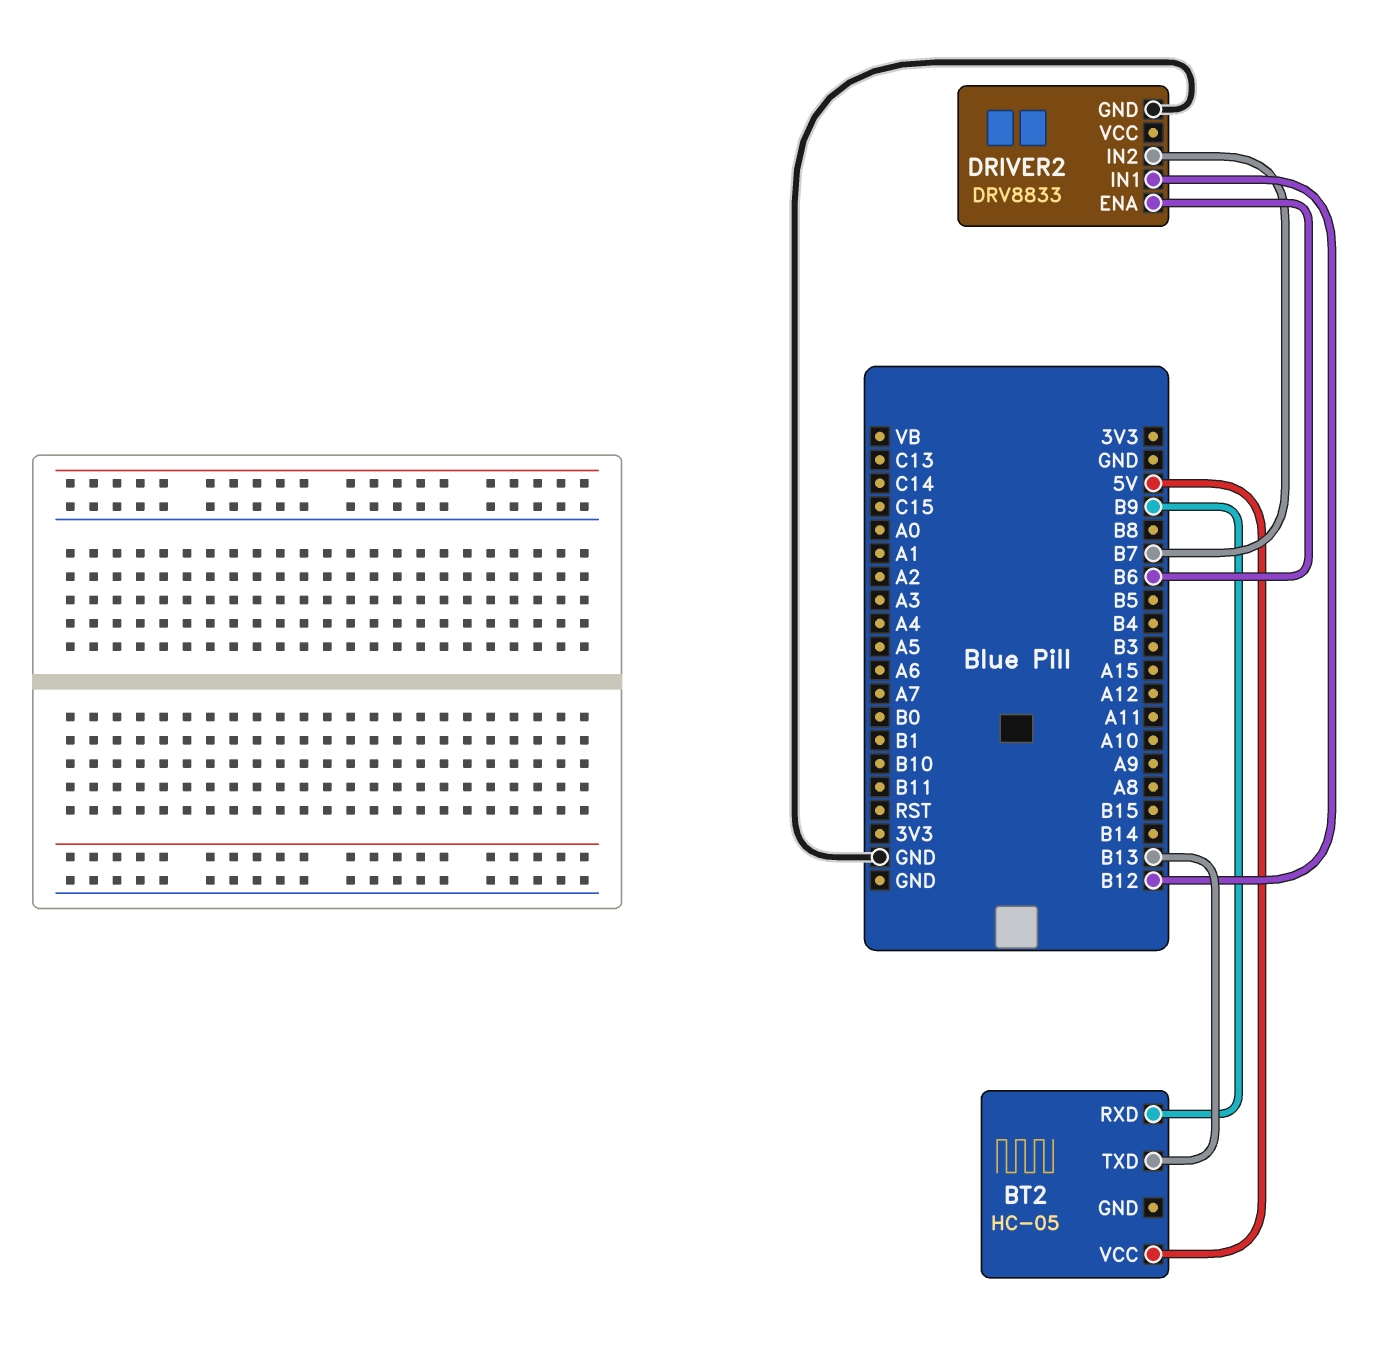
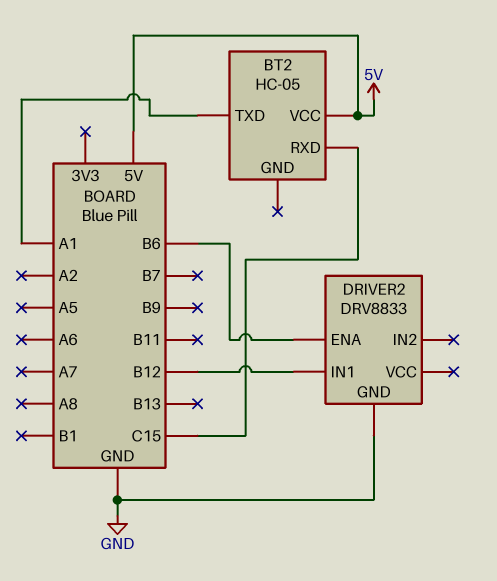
BT2 pin RXD: B9 -> C15
BT2 pin TXD: B13 -> A1
DRIVER2 pin IN2: B7 -> none

